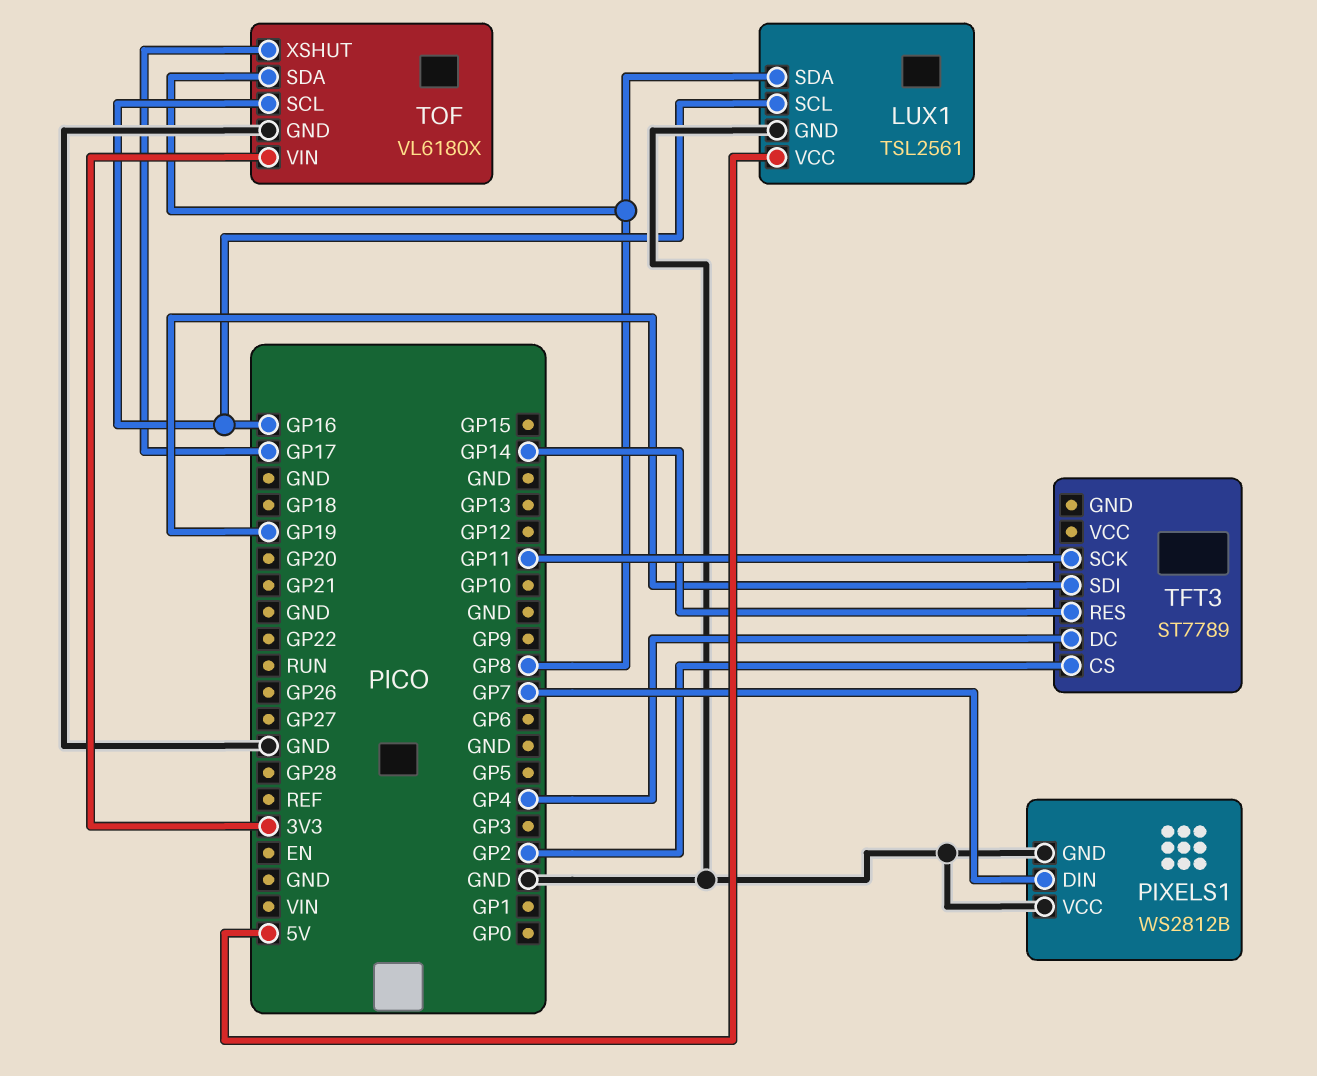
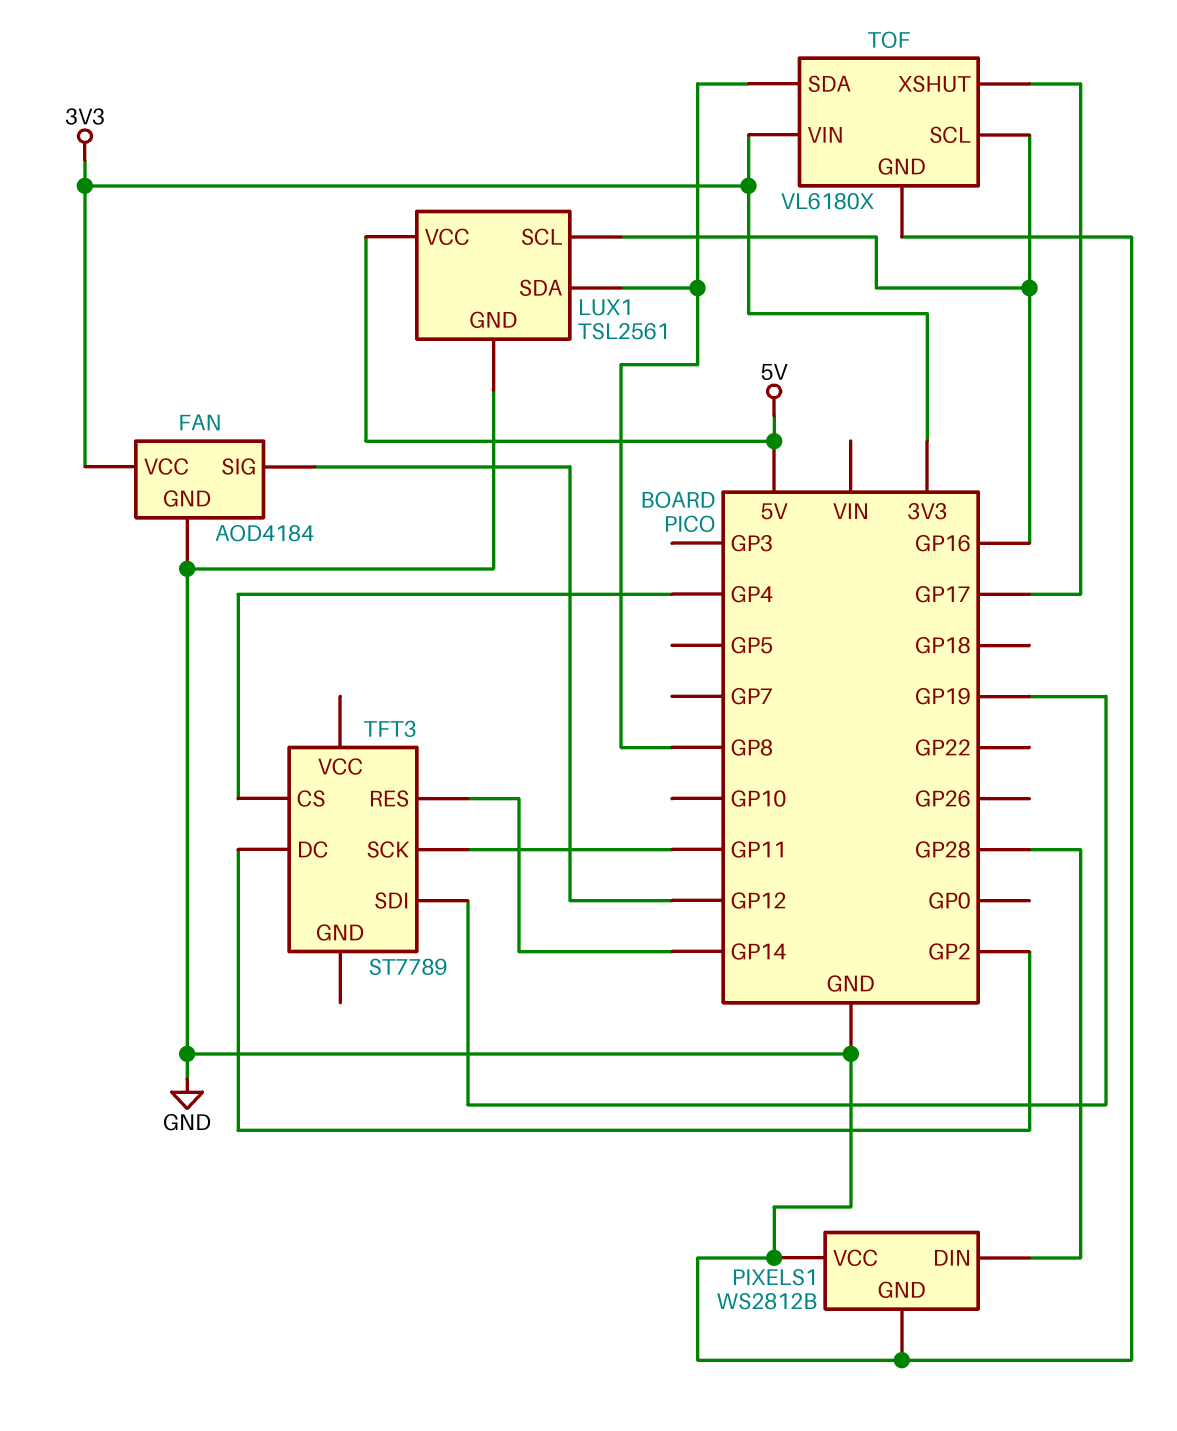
FAN: none -> AOD4184
FAN pin GND: none -> GND
FAN pin SIG: none -> GP12
FAN pin VCC: none -> 3V3
PIXELS1 pin DIN: GP7 -> GP28
TFT3 pin CS: GP2 -> GP4
TFT3 pin DC: GP4 -> GP2

